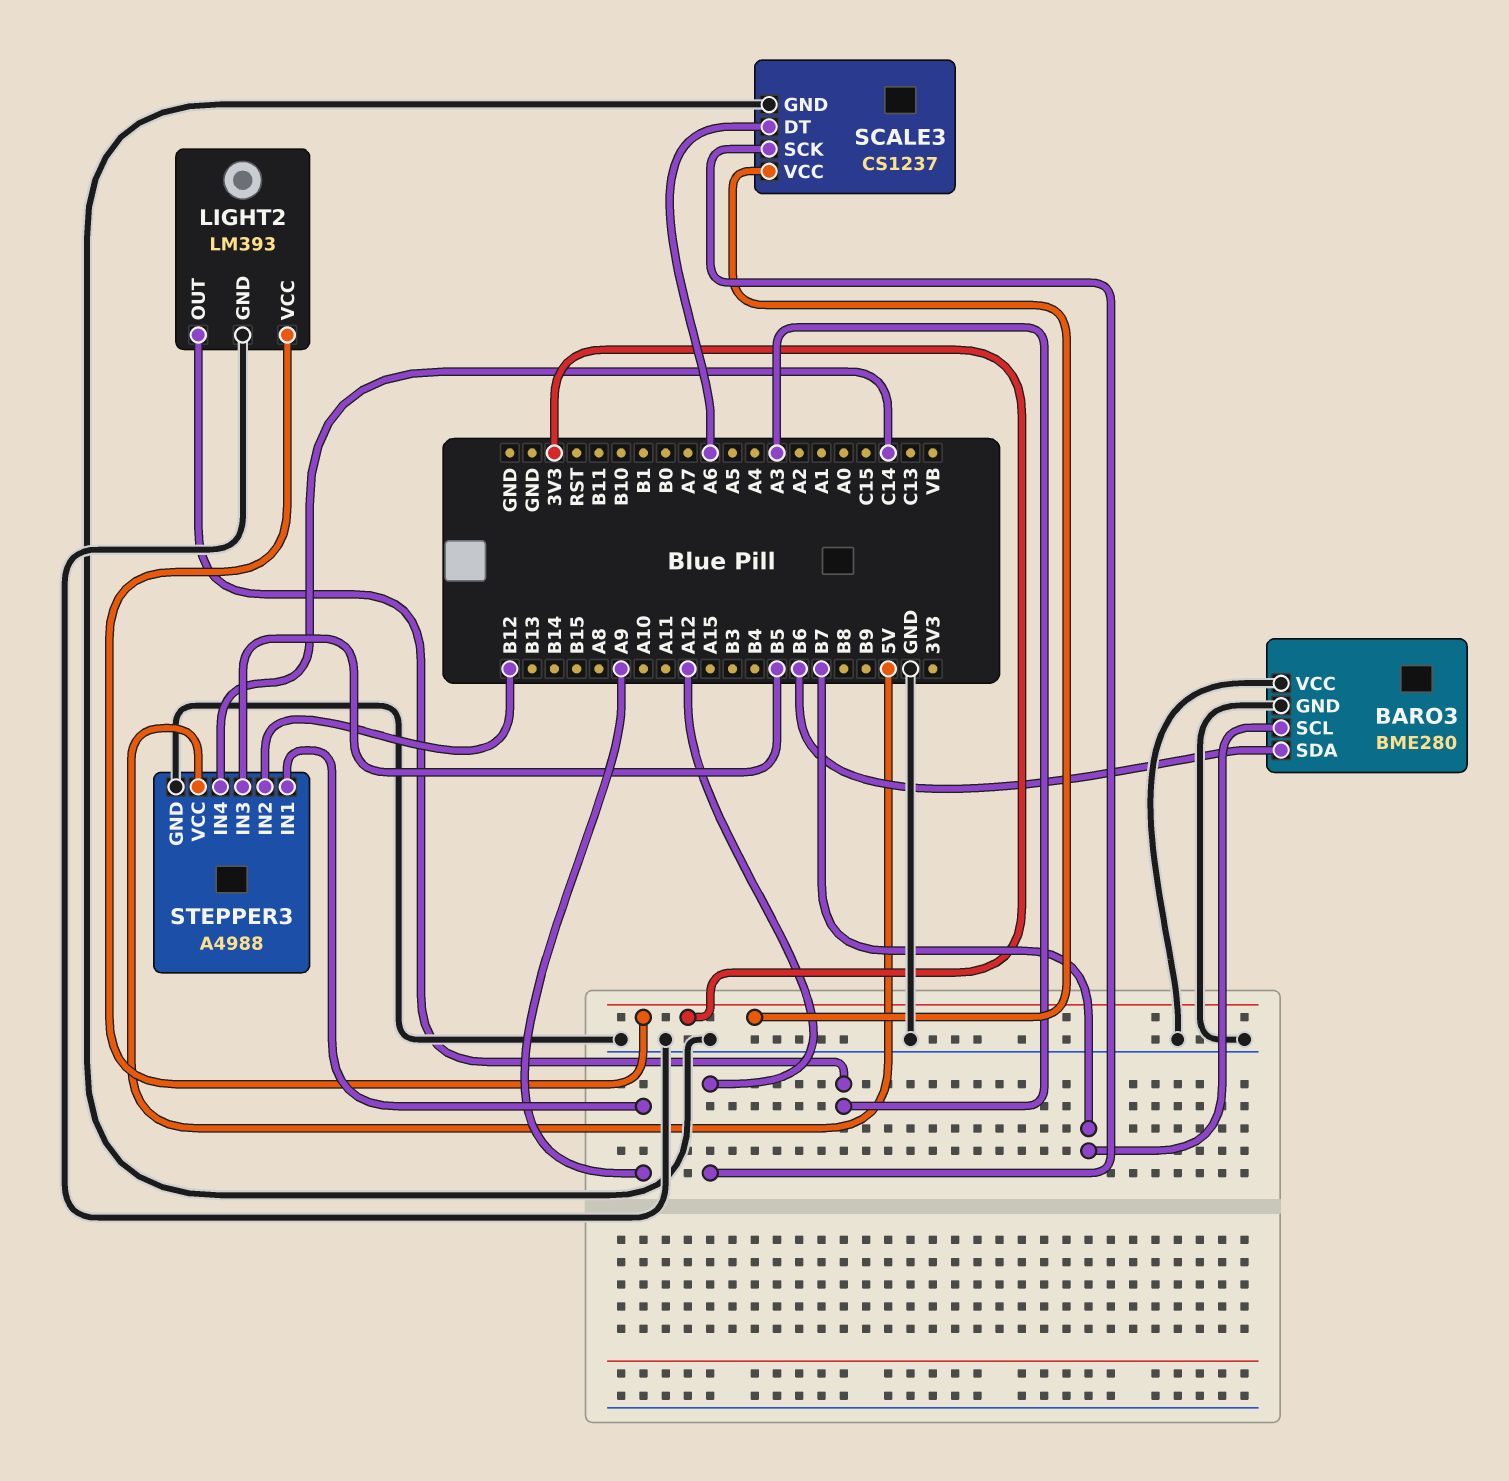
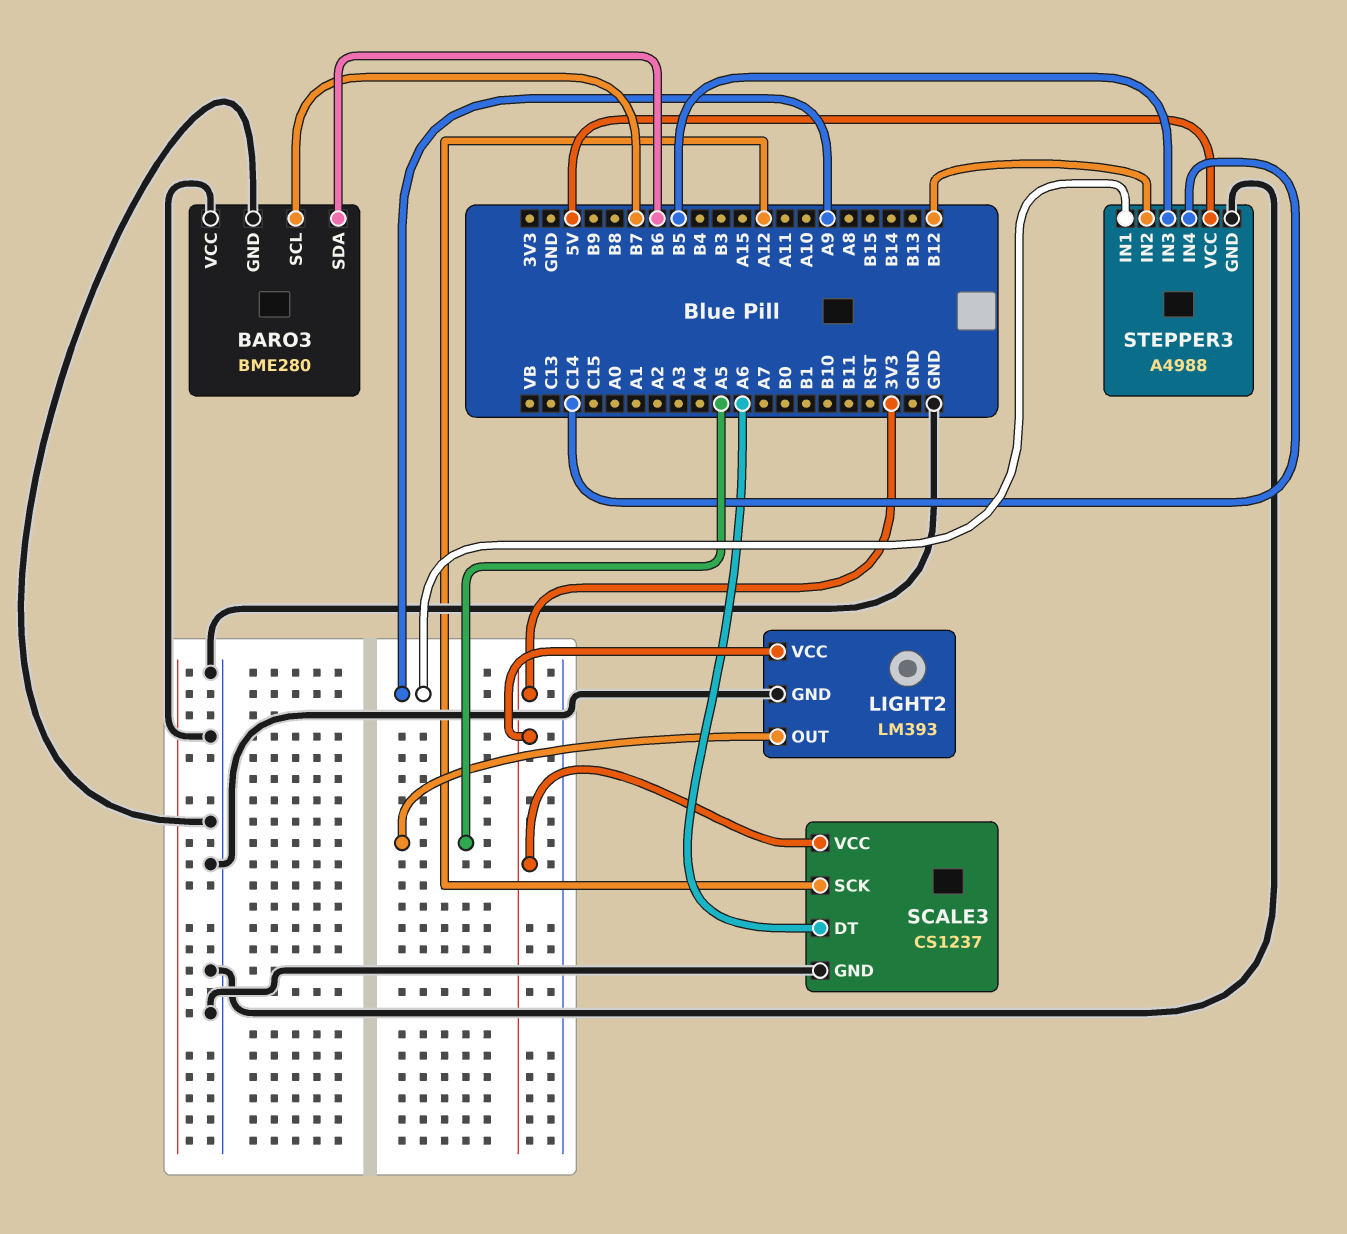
LIGHT2 pin OUT: A3 -> A5

